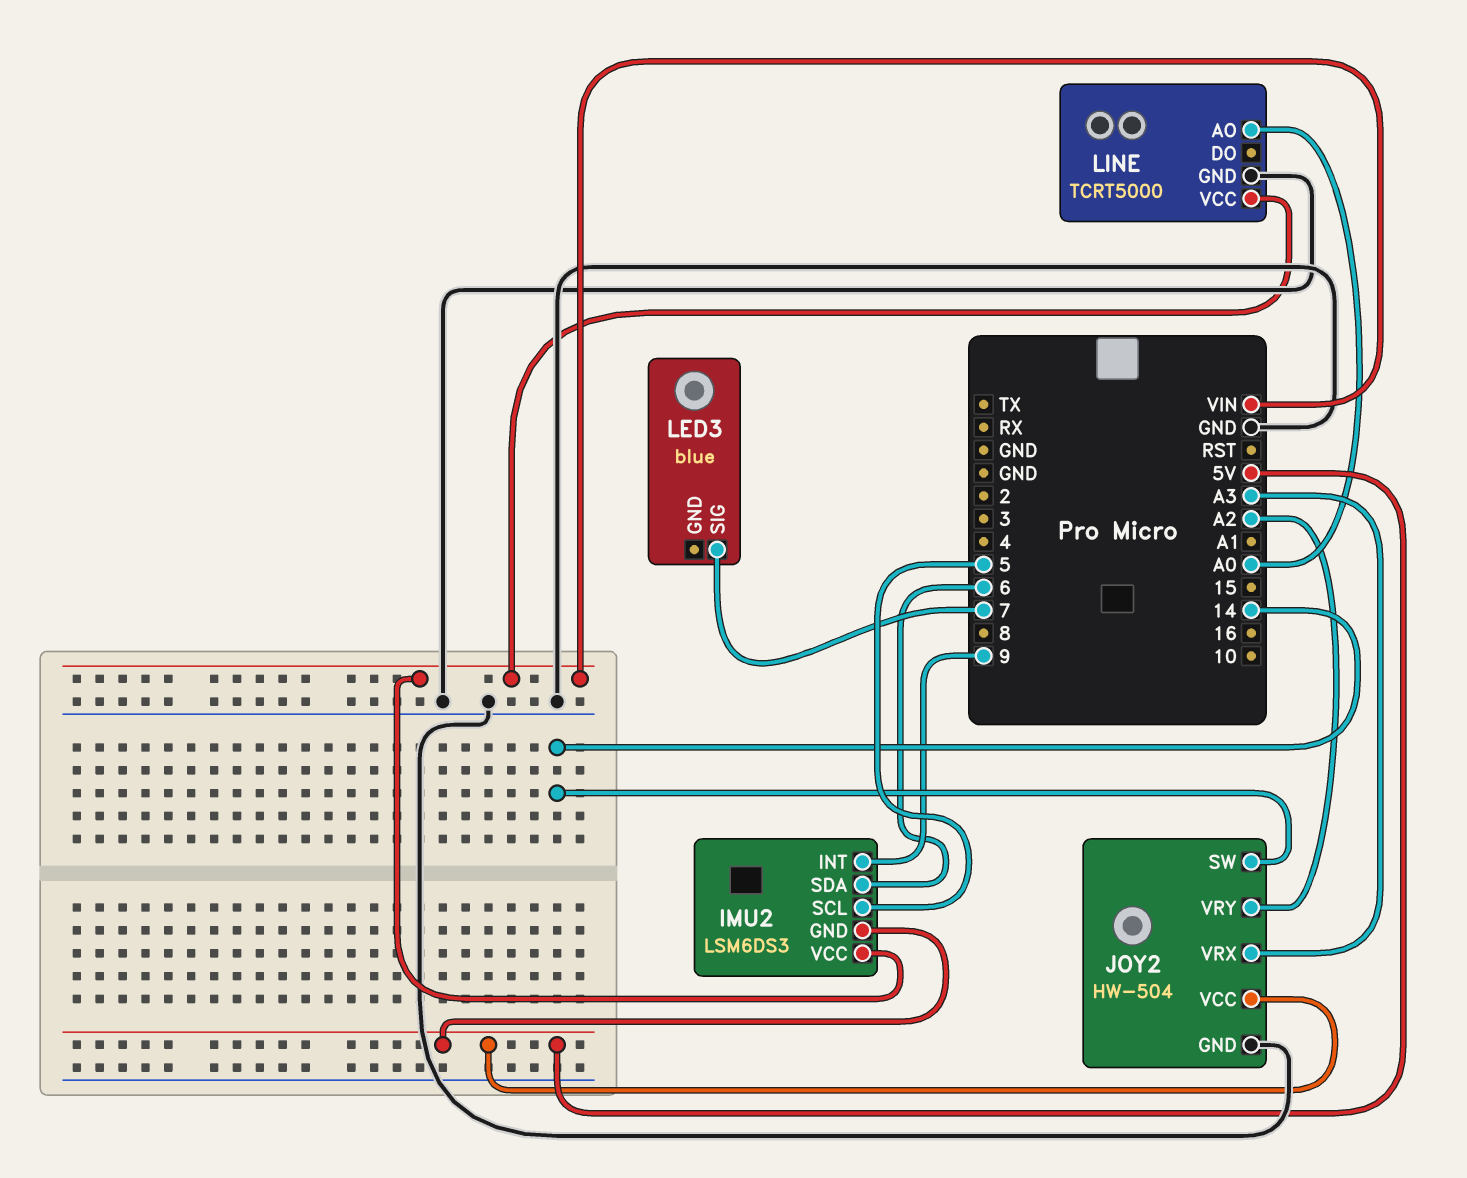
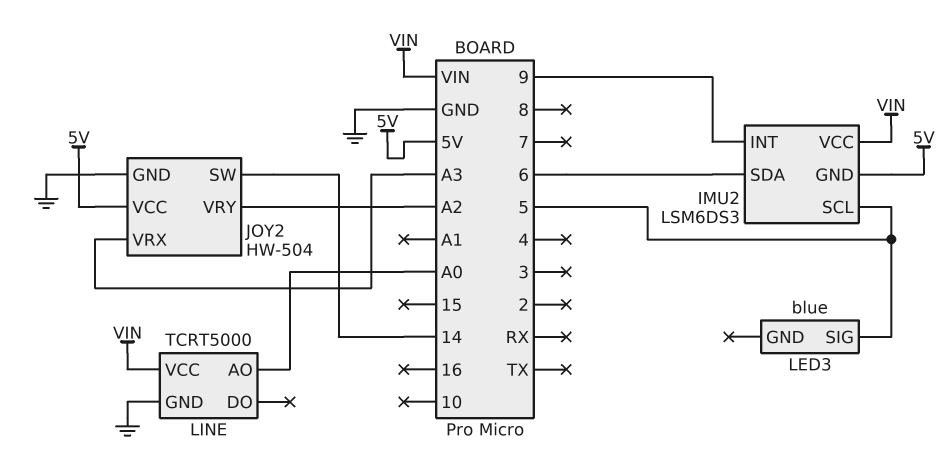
LED3 pin SIG: 7 -> 5

